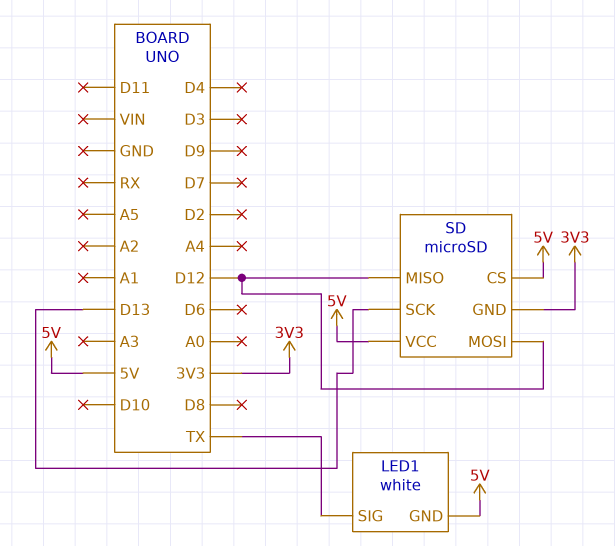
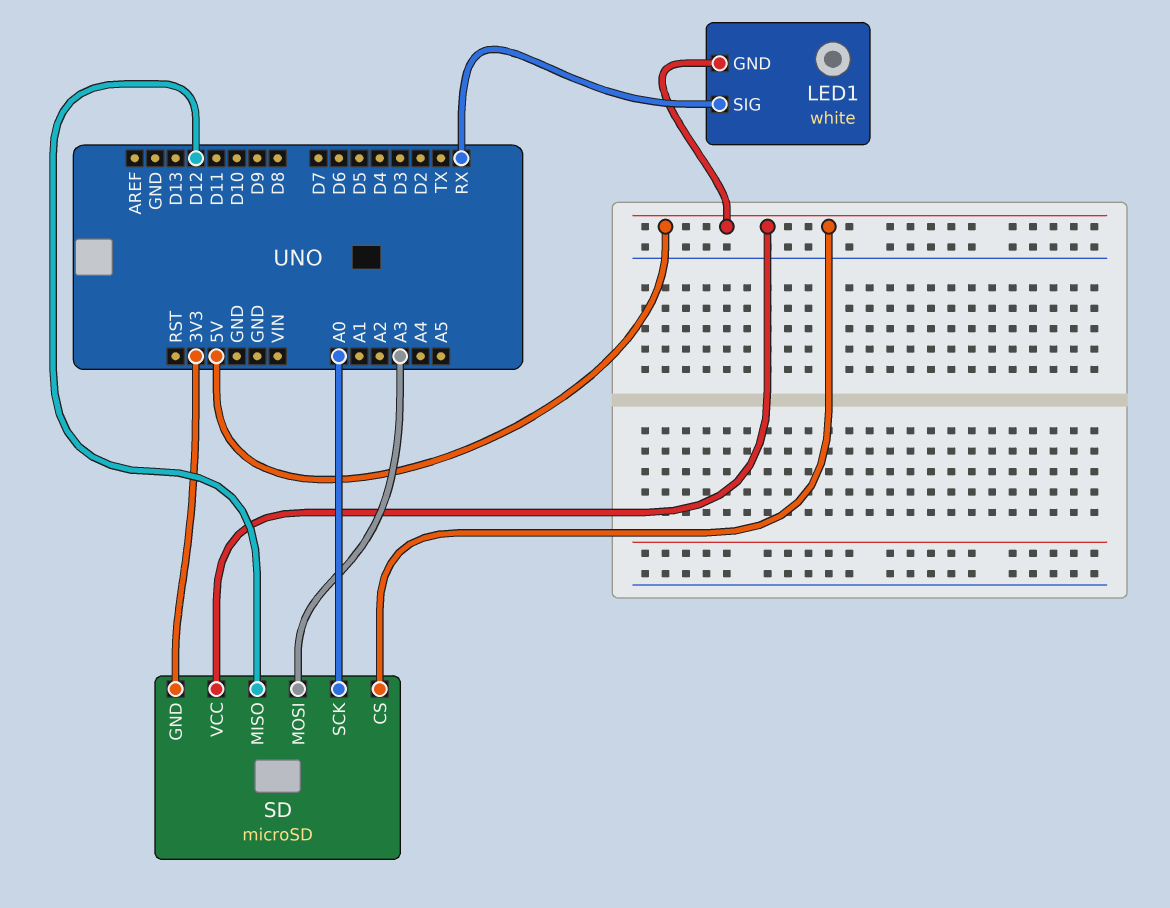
LED1 pin SIG: TX -> RX
SD pin MOSI: D12 -> A3
SD pin SCK: D13 -> A0

